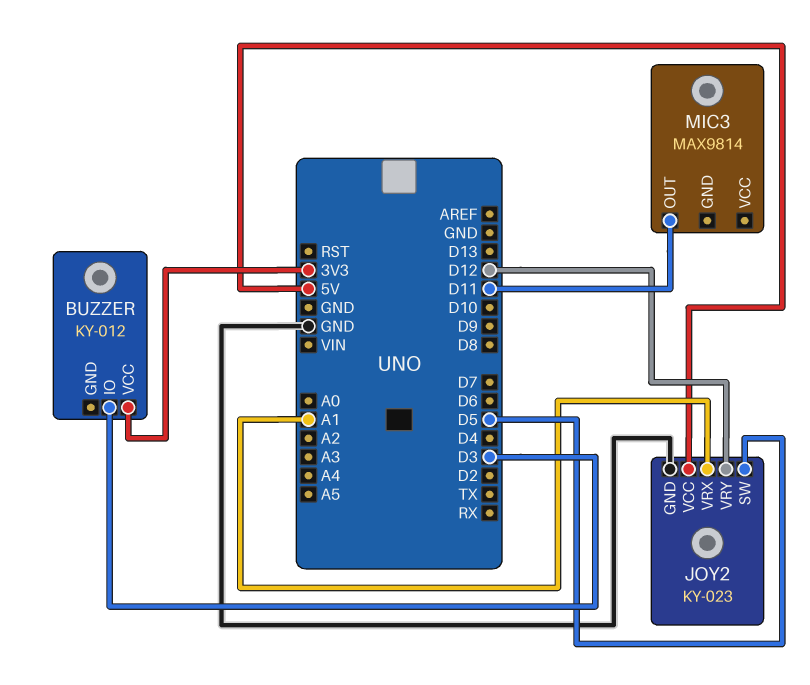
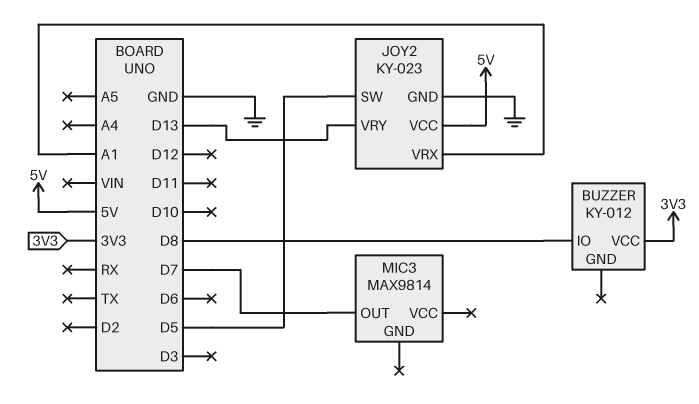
BUZZER pin IO: D3 -> D8
JOY2 pin VRY: D12 -> D13
MIC3 pin OUT: D11 -> D7

